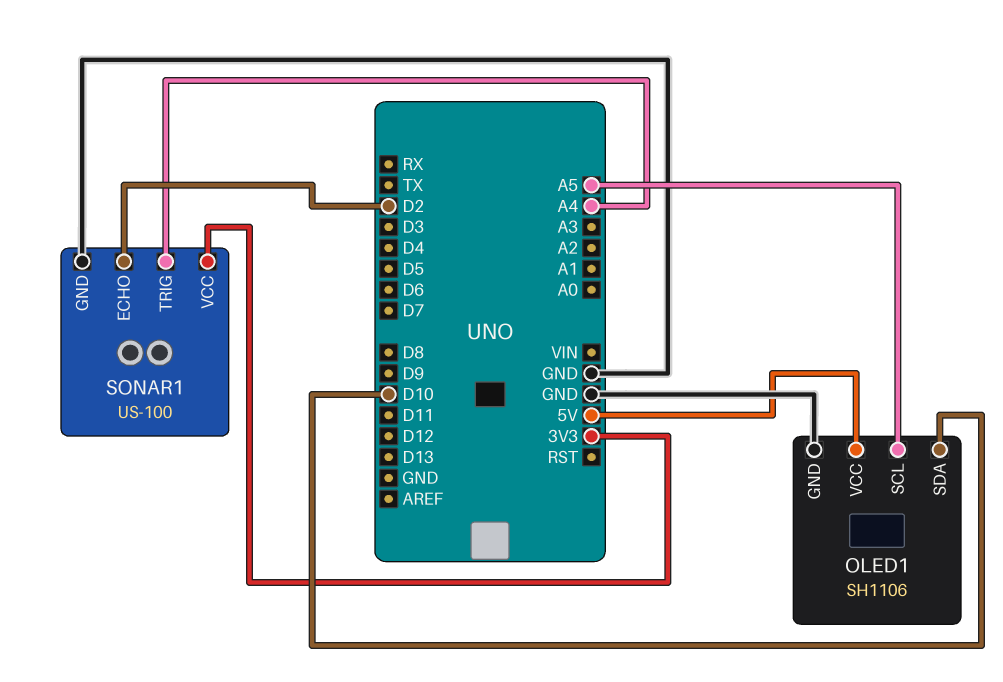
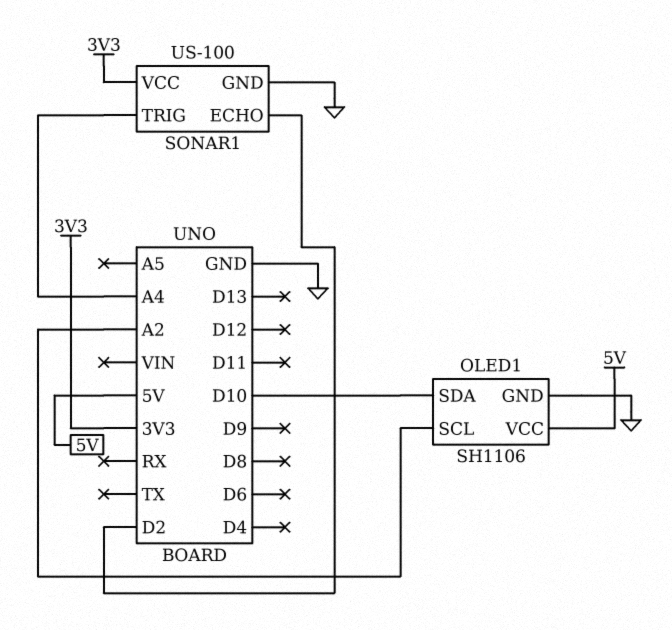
OLED1 pin SCL: A5 -> A2

